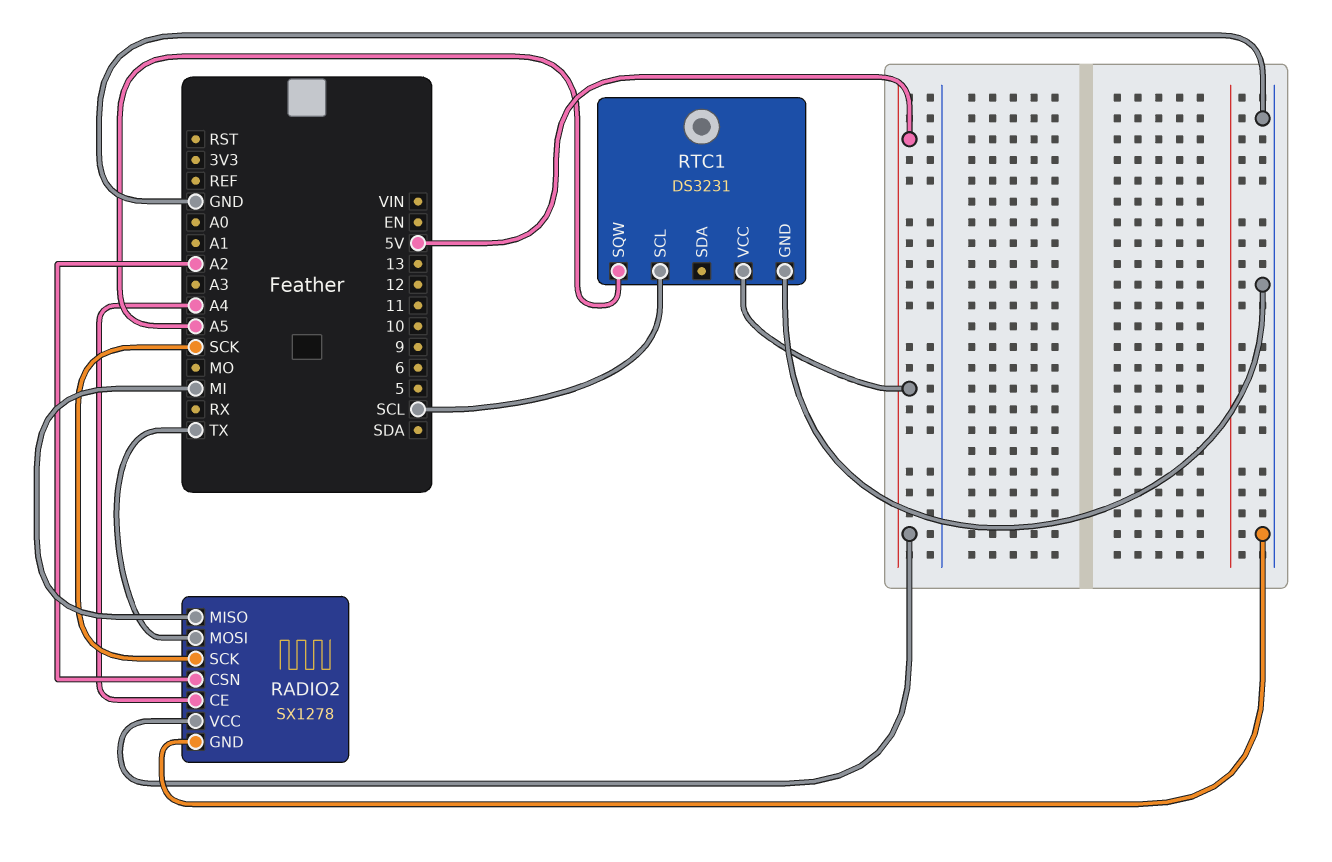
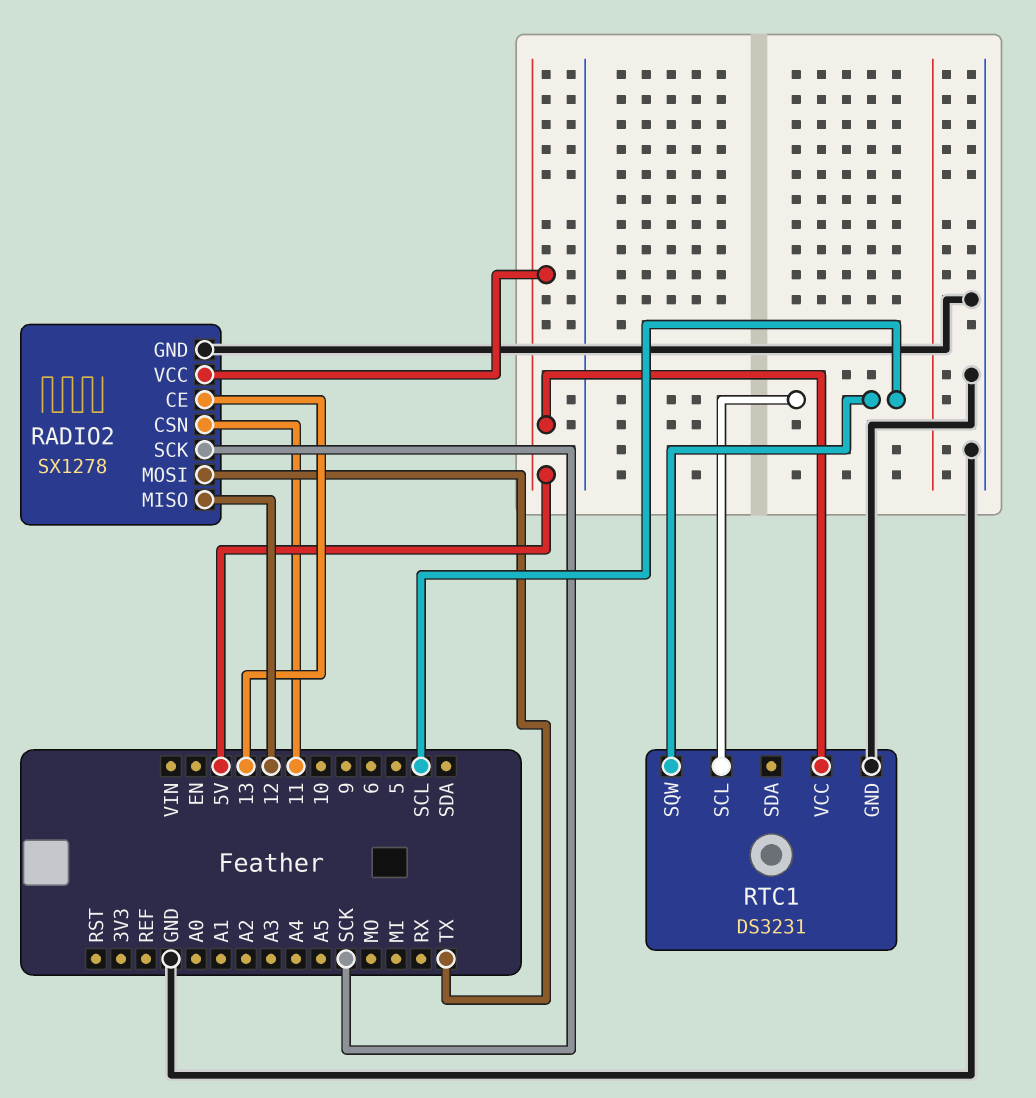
RADIO2 pin CE: A4 -> 13
RADIO2 pin CSN: A2 -> 11
RADIO2 pin MISO: MI -> 12
RTC1 pin SQW: A5 -> SCL

